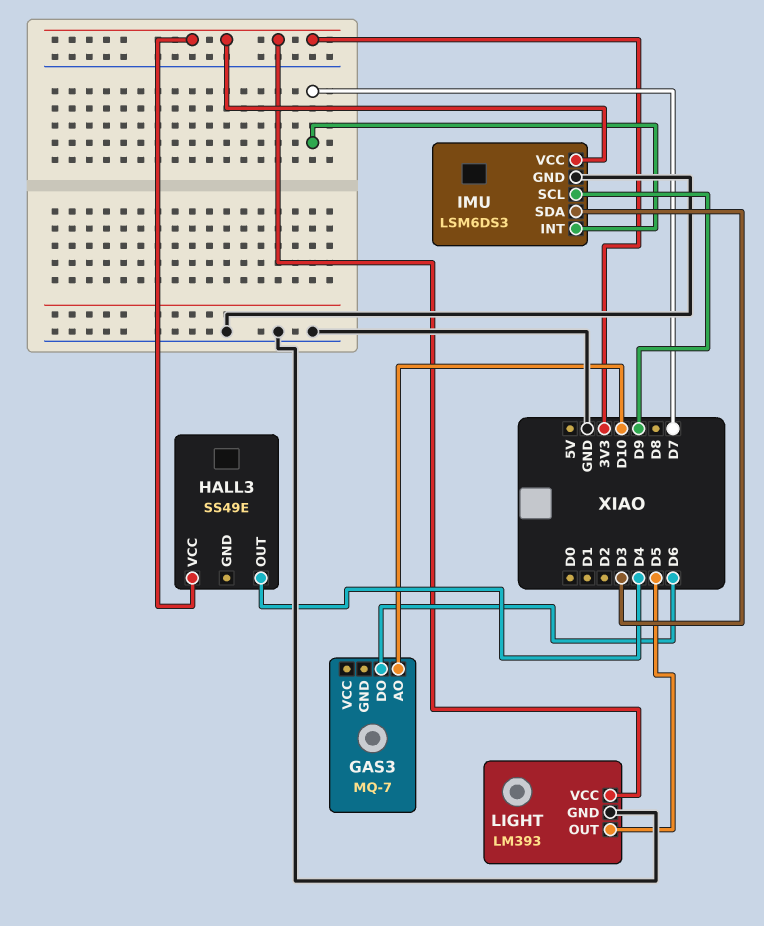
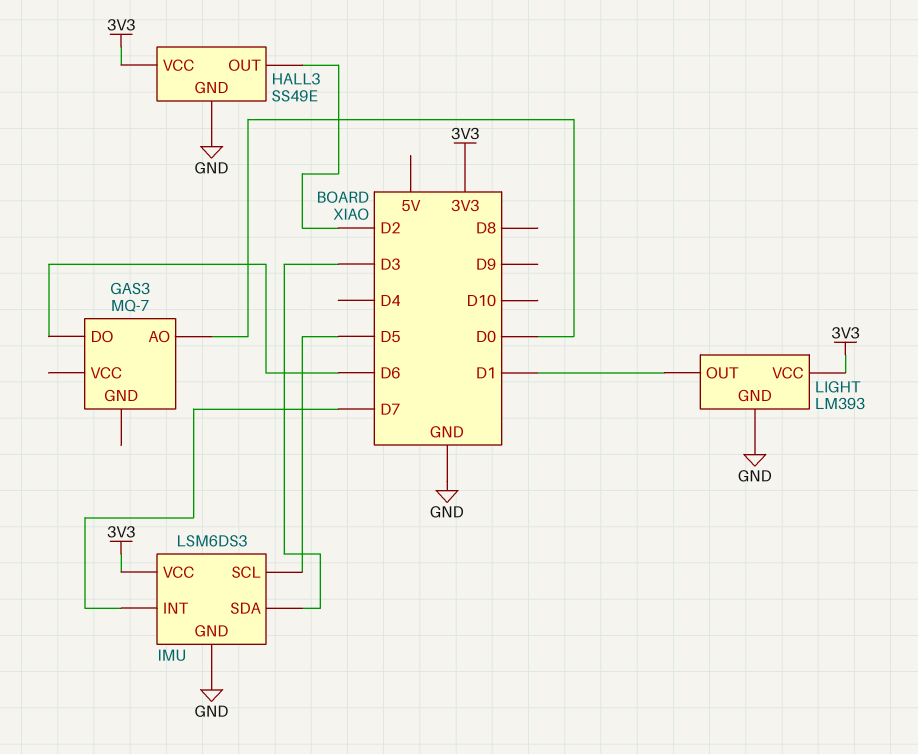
GAS3 pin AO: D10 -> D0
HALL3 pin GND: none -> GND
HALL3 pin OUT: D4 -> D2
IMU pin SCL: D9 -> D5
LIGHT pin OUT: D5 -> D1

